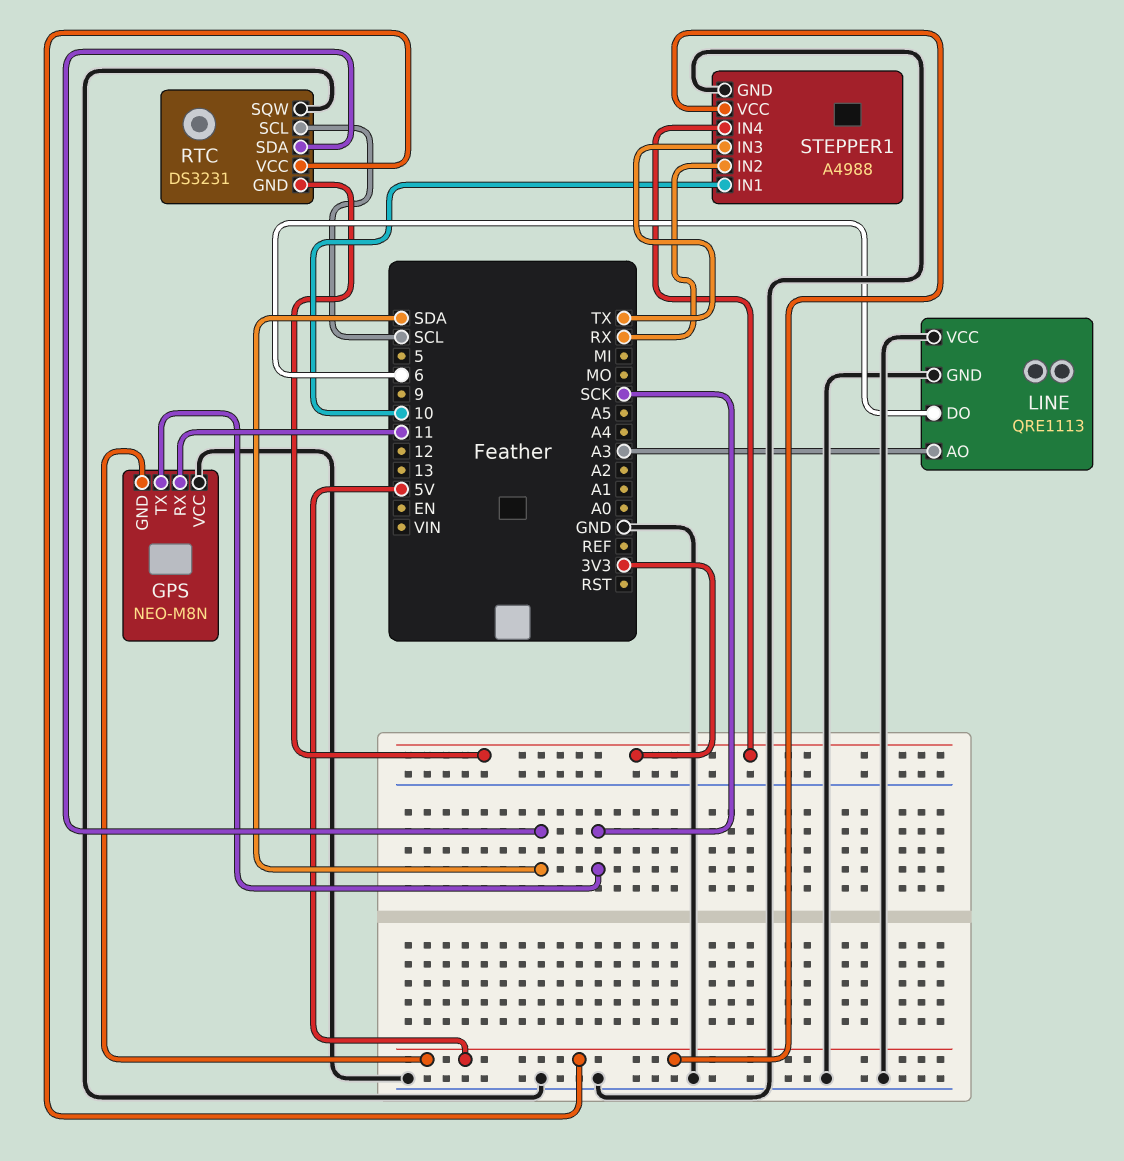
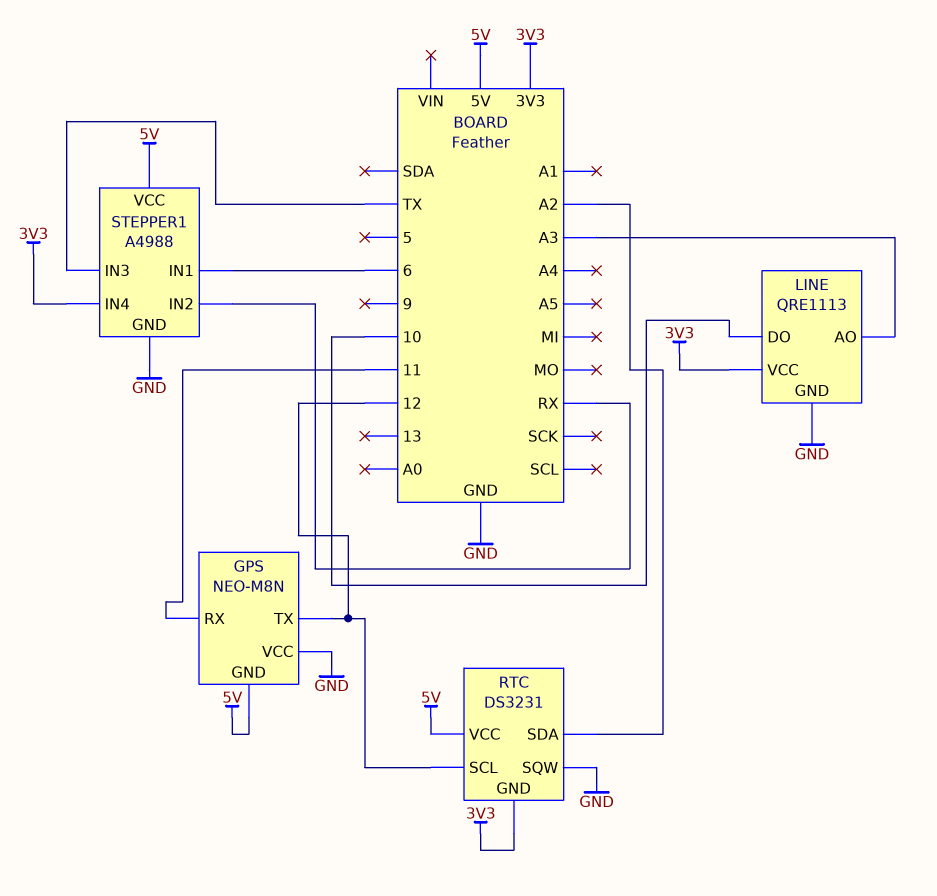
GPS pin TX: SCK -> 12
LINE pin DO: 6 -> 10
LINE pin VCC: GND -> 3V3
RTC pin SCL: SCL -> 12
RTC pin SDA: SDA -> A2
STEPPER1 pin IN1: 10 -> 6

